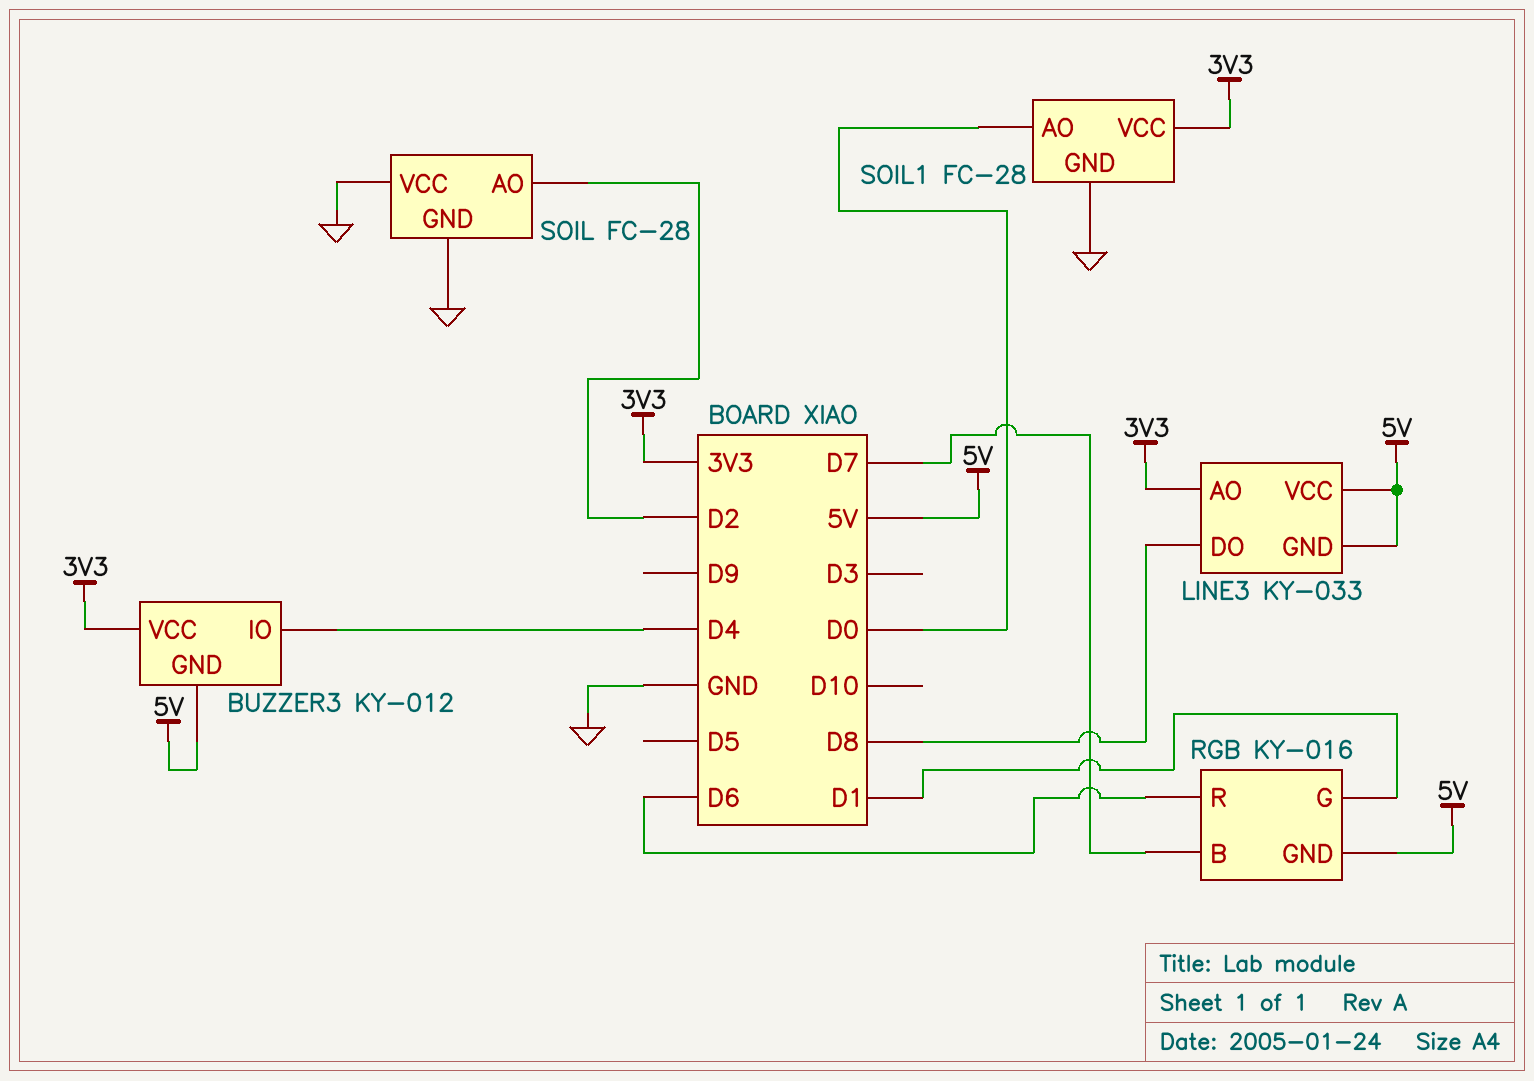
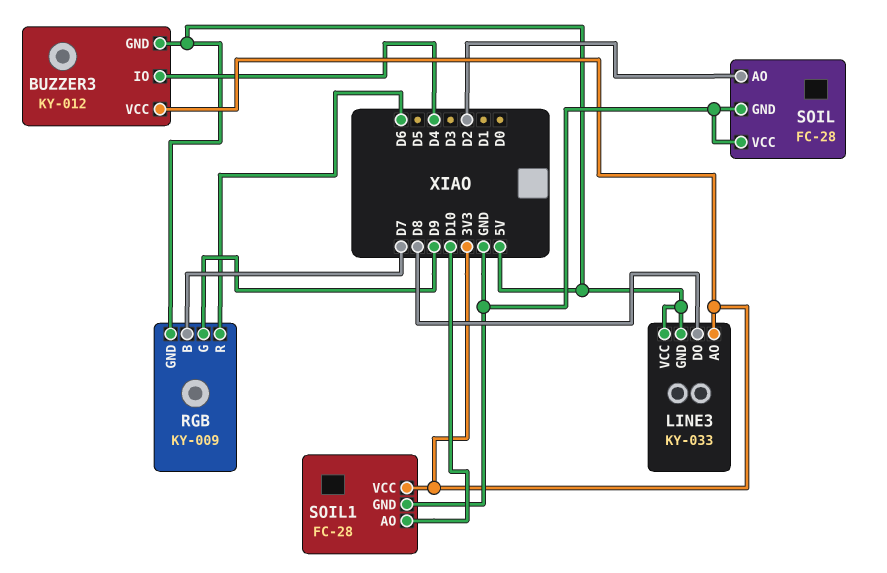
RGB: KY-016 -> KY-009
RGB pin G: D1 -> D9
SOIL1 pin AO: D0 -> D10

